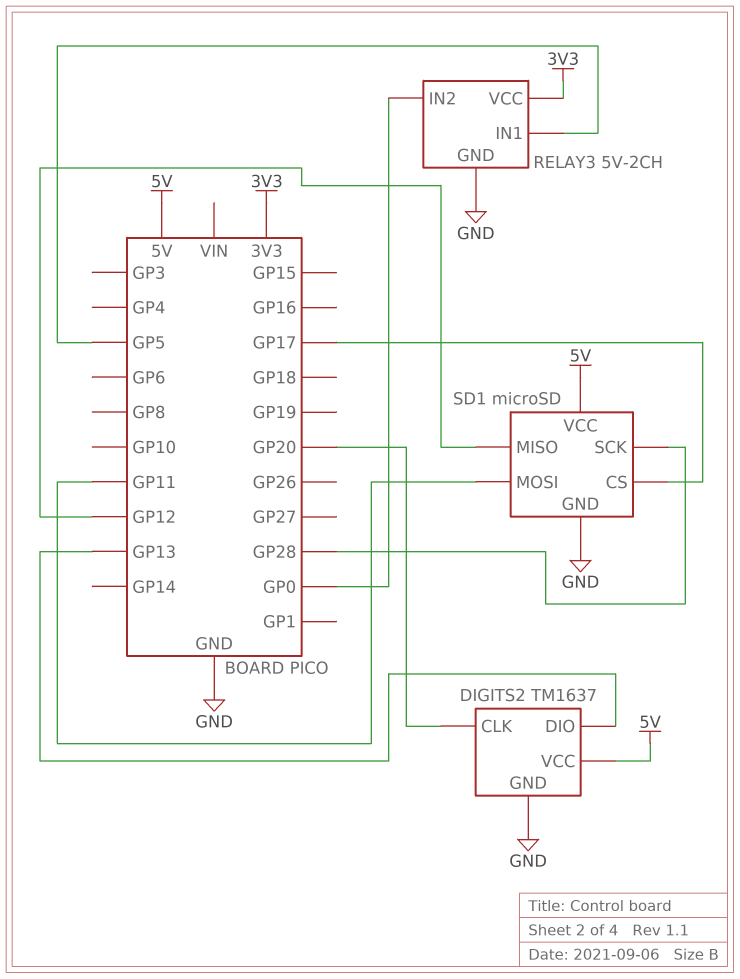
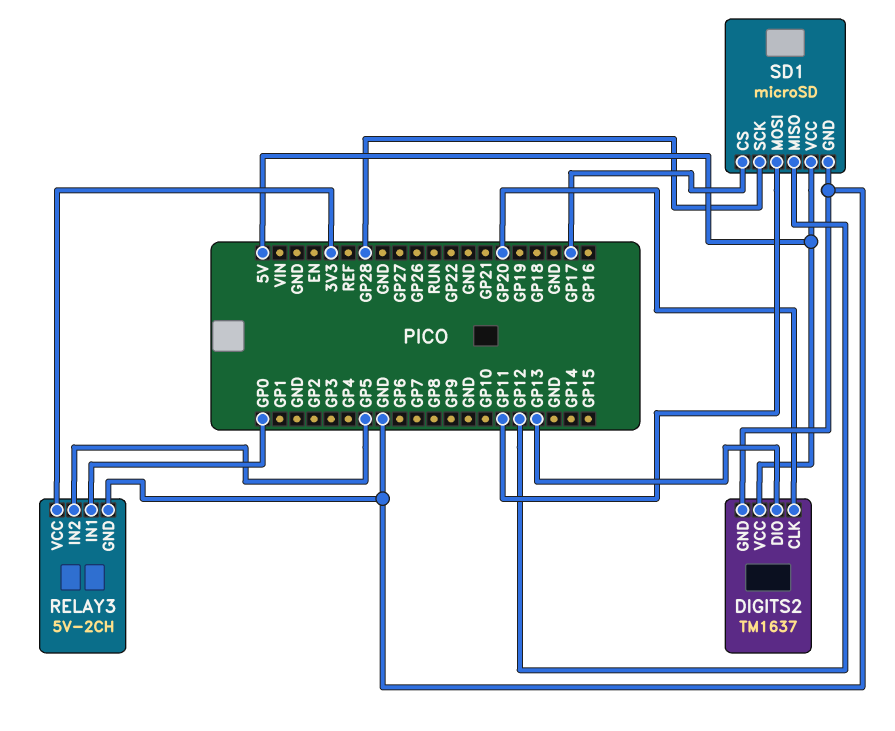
RELAY3 pin IN1: GP5 -> GP0
RELAY3 pin IN2: GP0 -> GP5

